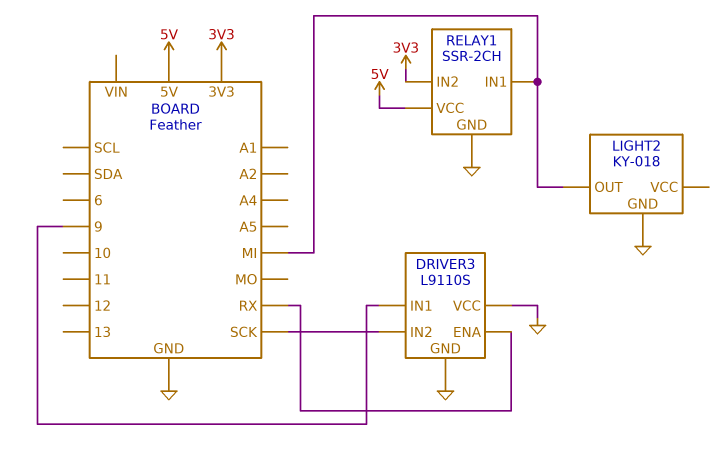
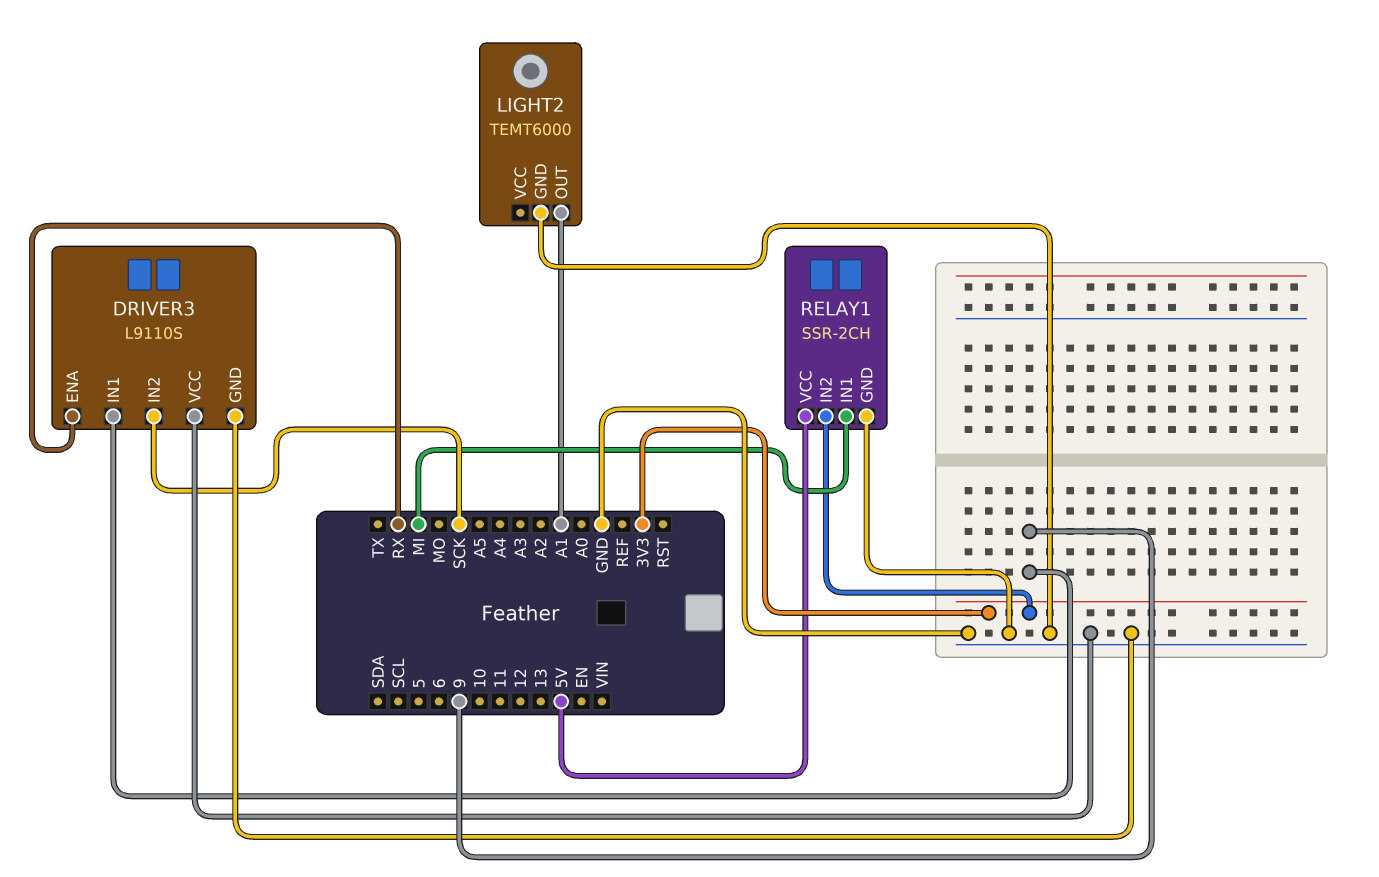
LIGHT2: KY-018 -> TEMT6000
LIGHT2 pin OUT: MI -> A1

